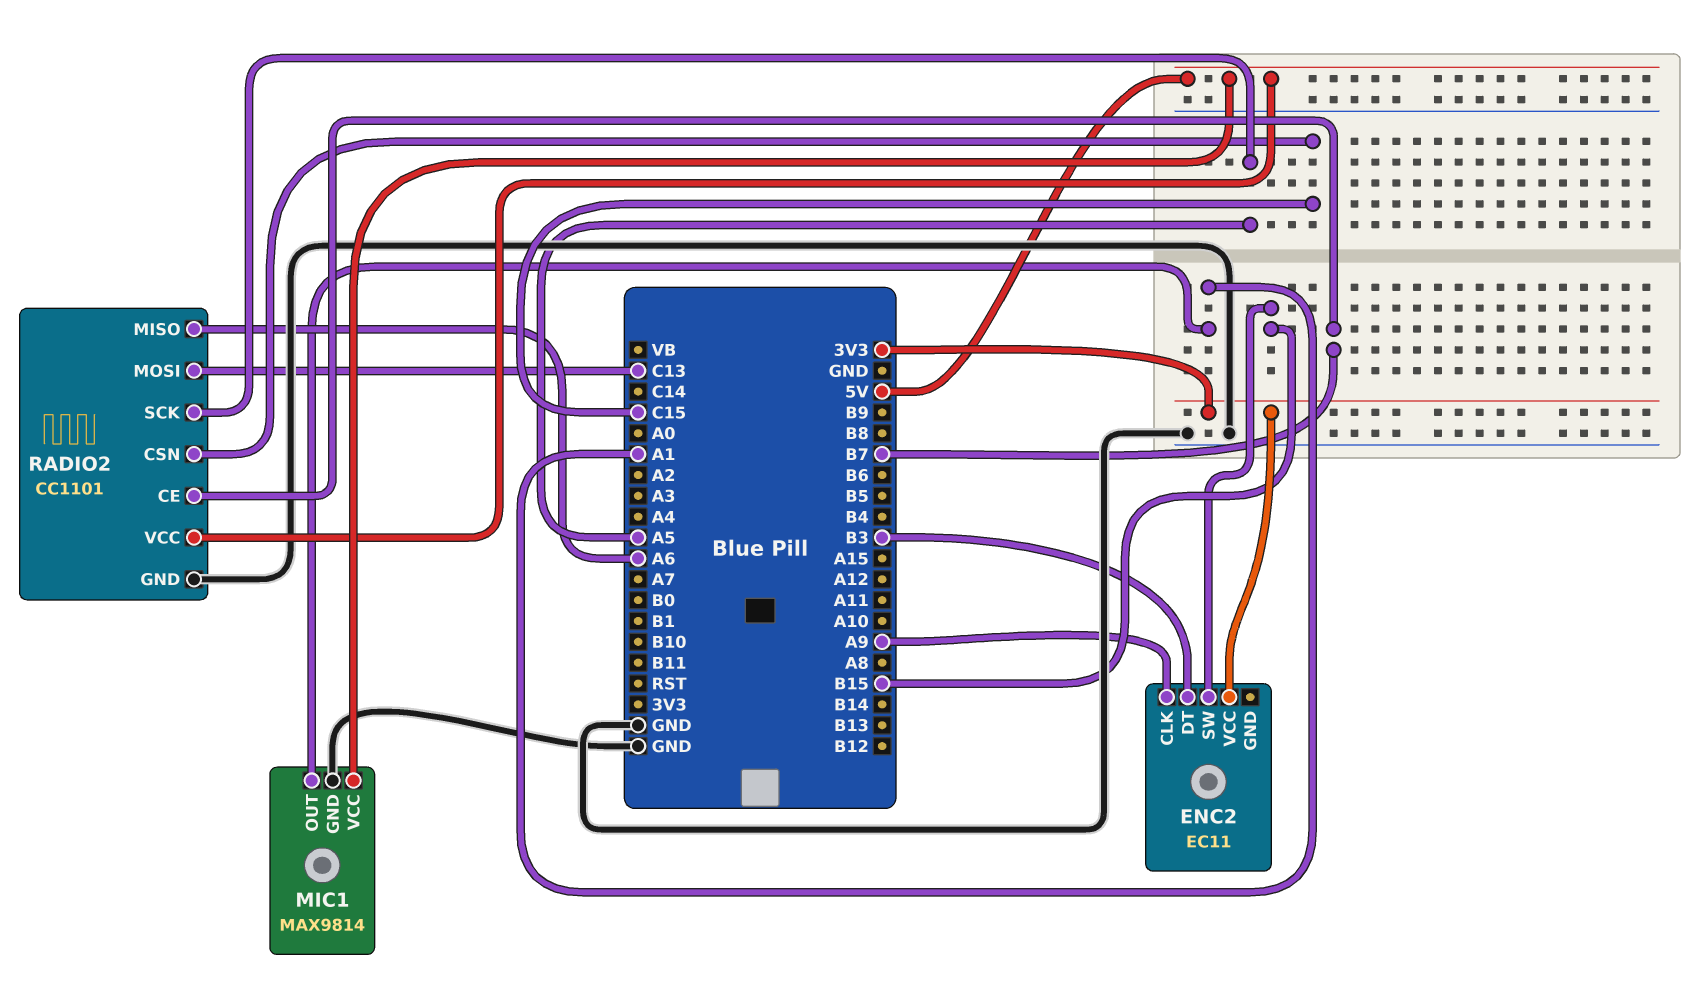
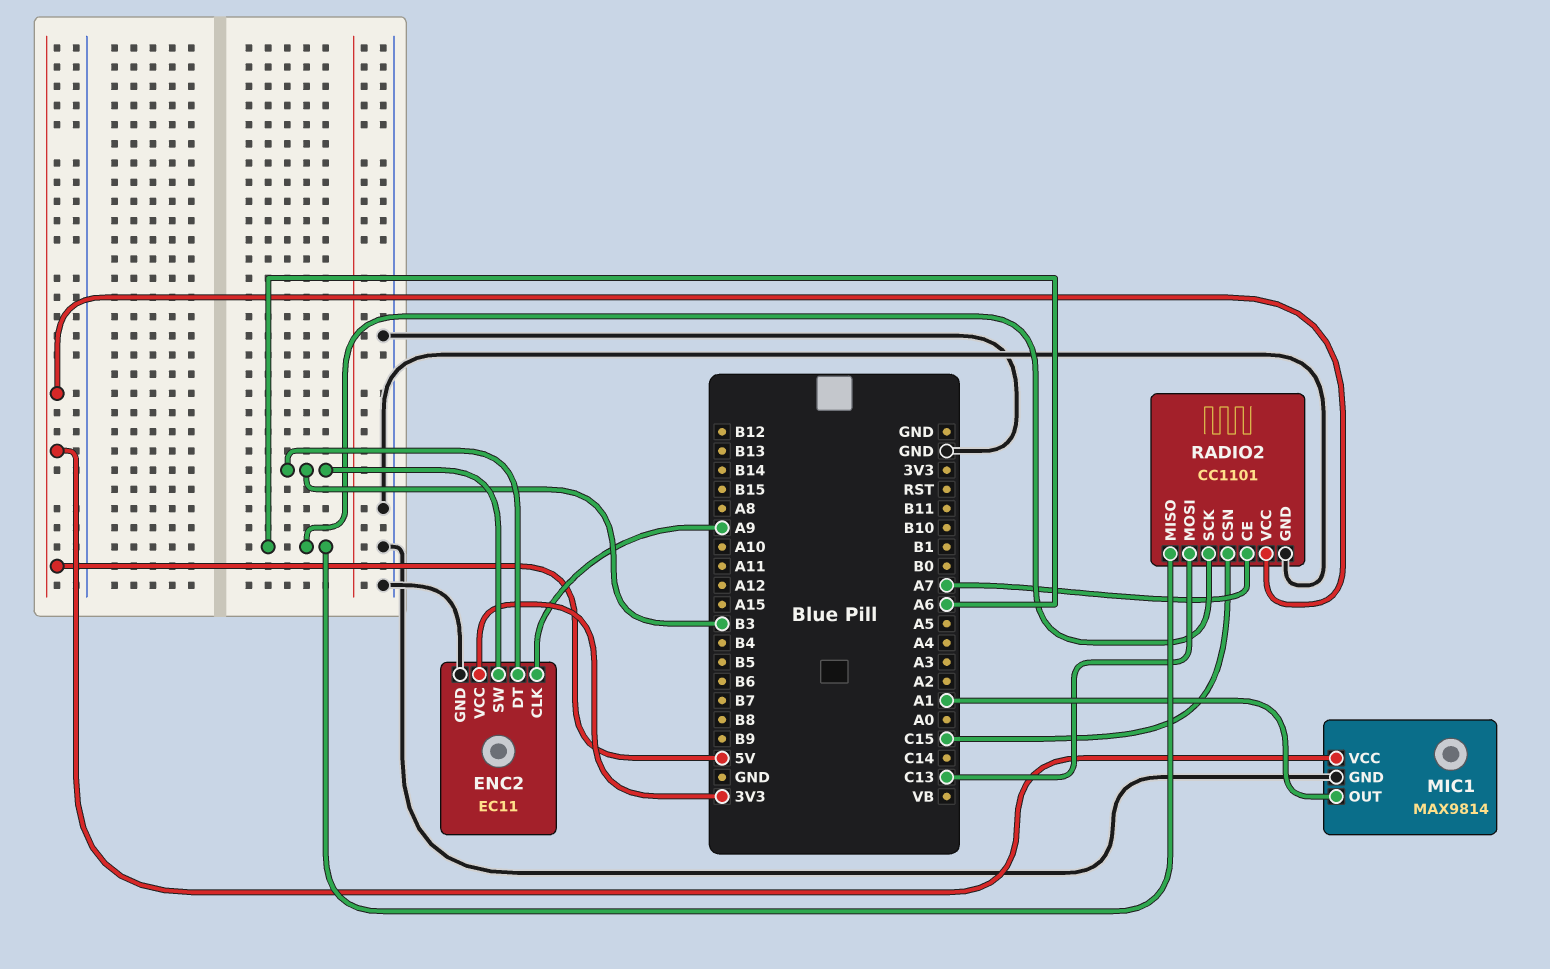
ENC2 pin GND: none -> GND
ENC2 pin SW: B15 -> B3
RADIO2 pin CE: B7 -> A7
RADIO2 pin SCK: A5 -> A6

